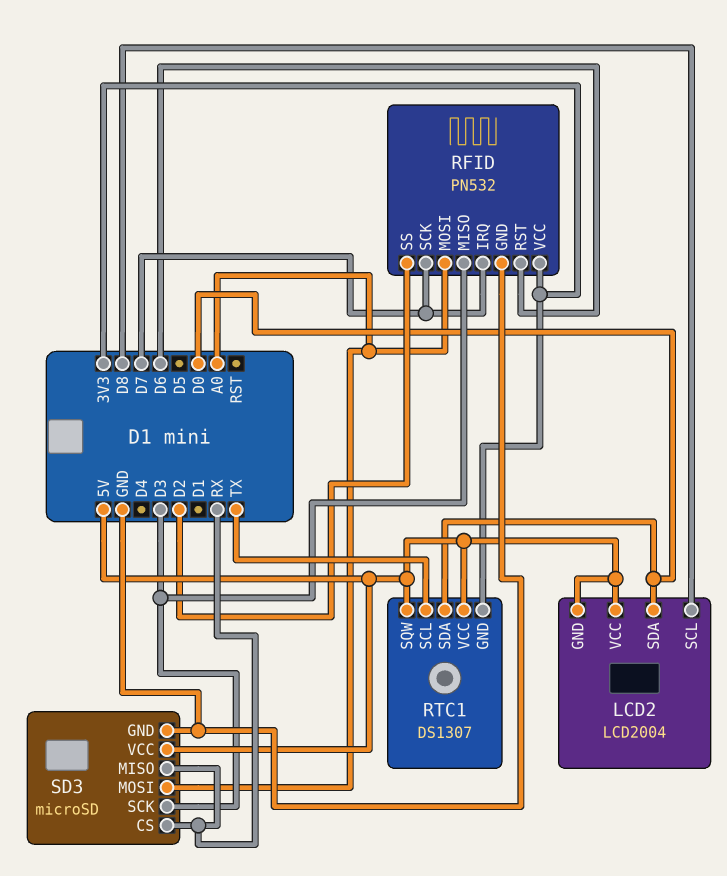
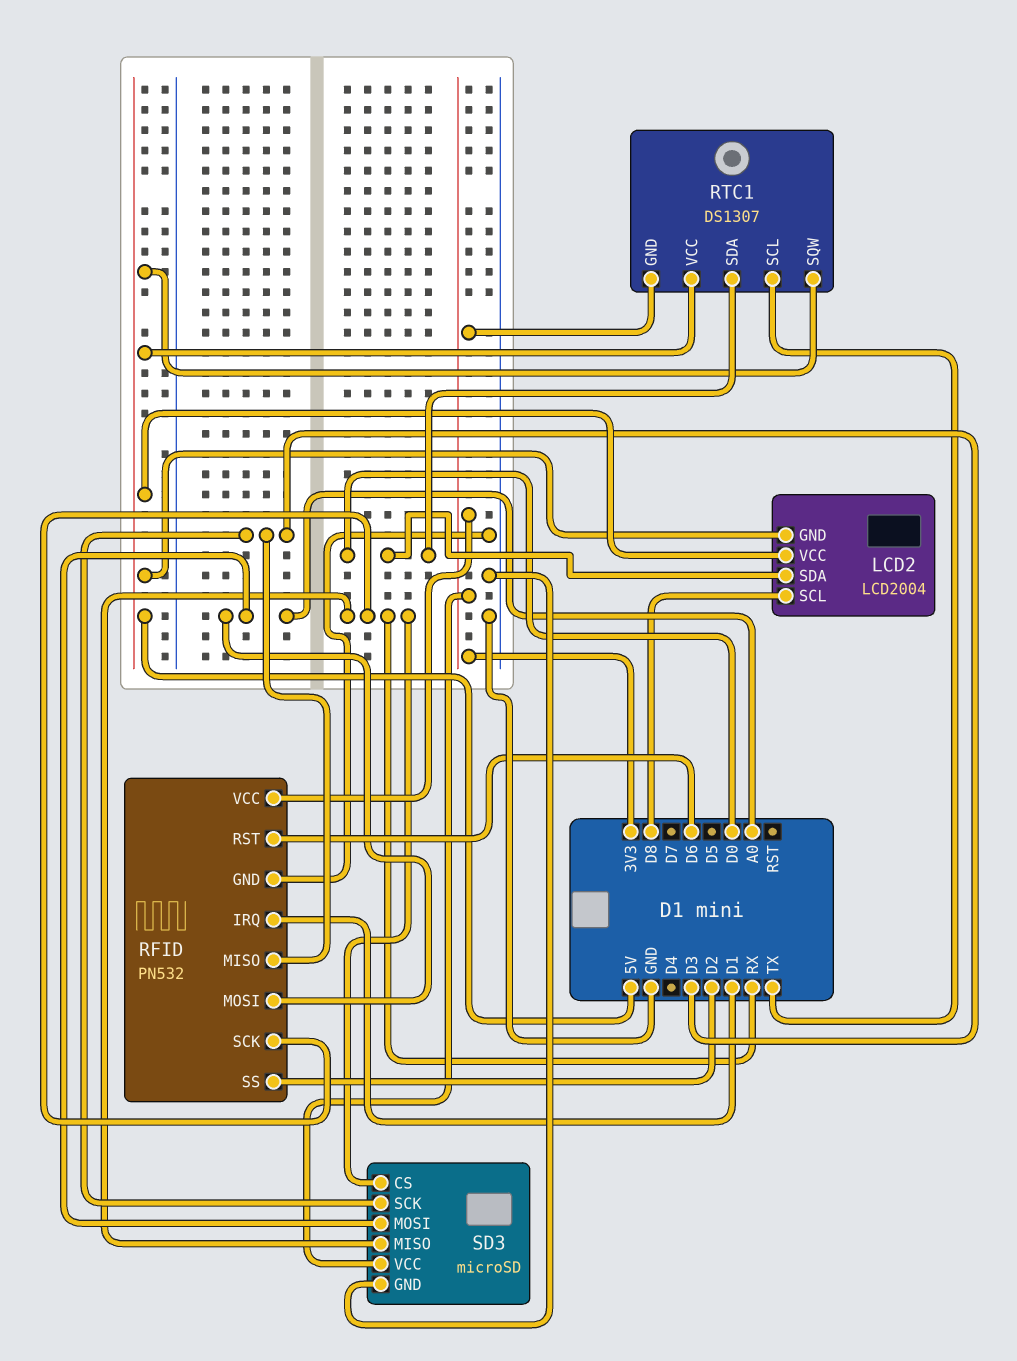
RFID pin IRQ: D7 -> D1
RFID pin SCK: D7 -> RX
SD3 pin VCC: 5V -> 3V3

